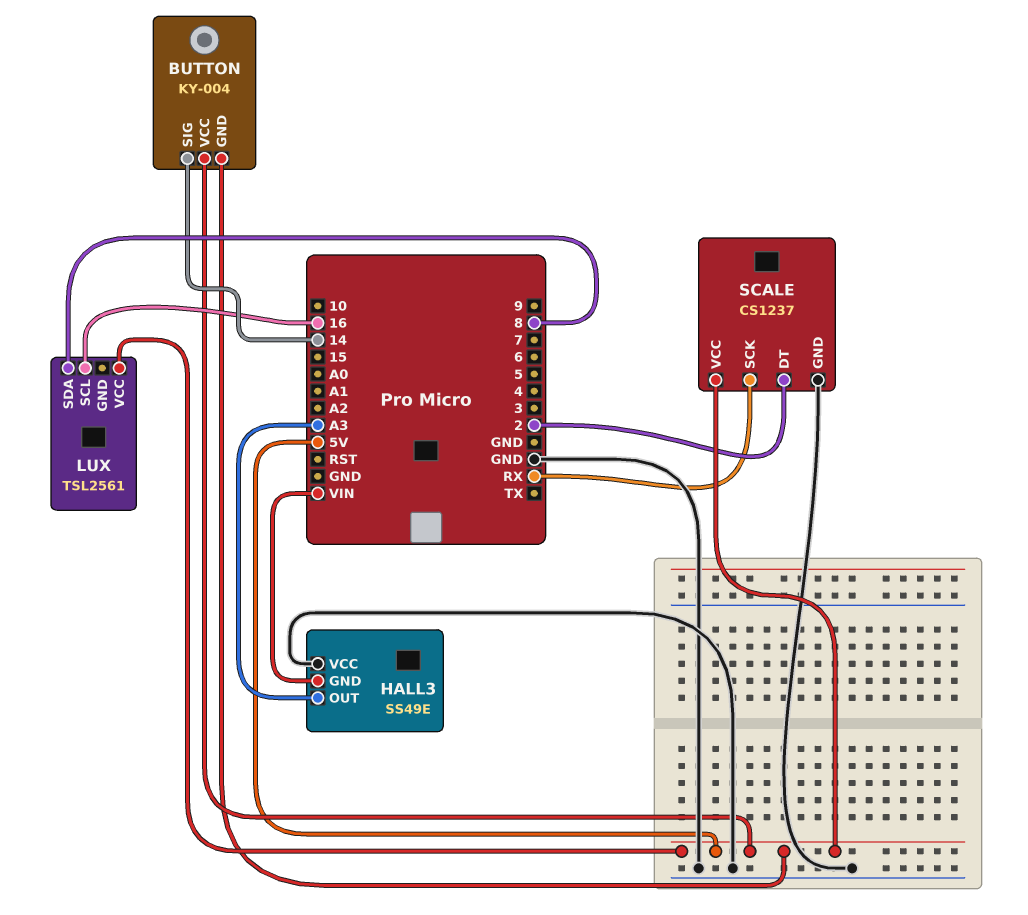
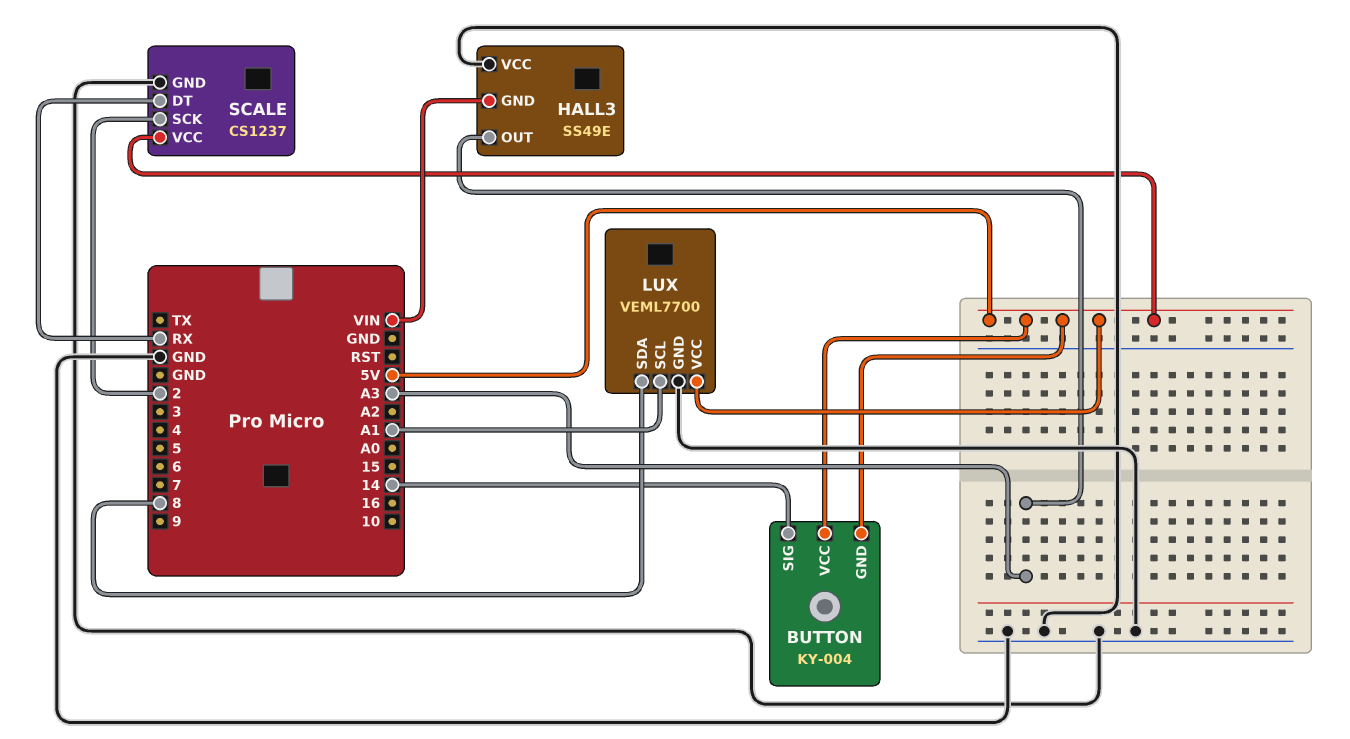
LUX: TSL2561 -> VEML7700
LUX pin GND: none -> GND
LUX pin SCL: 16 -> A1
SCALE pin DT: 2 -> RX
SCALE pin SCK: RX -> 2

